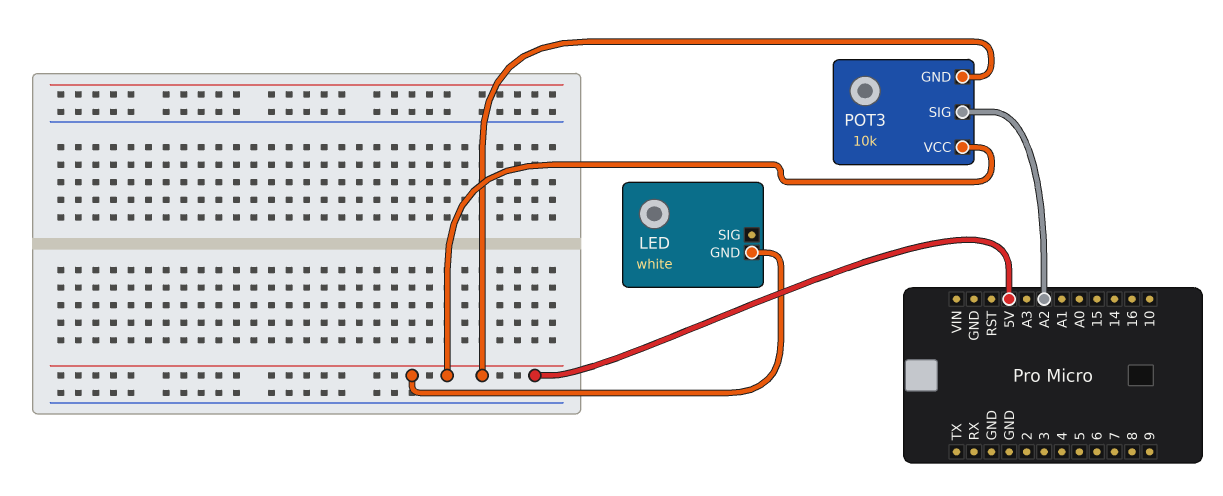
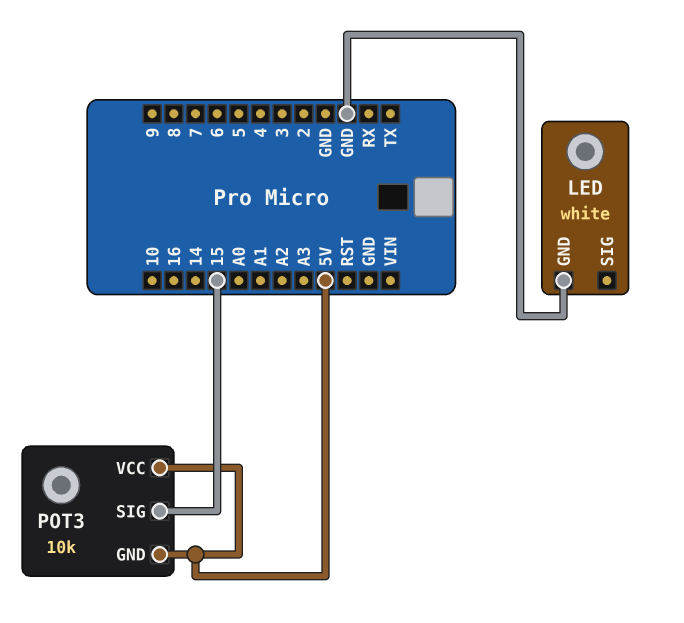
LED pin GND: 5V -> GND
POT3 pin SIG: A2 -> 15

